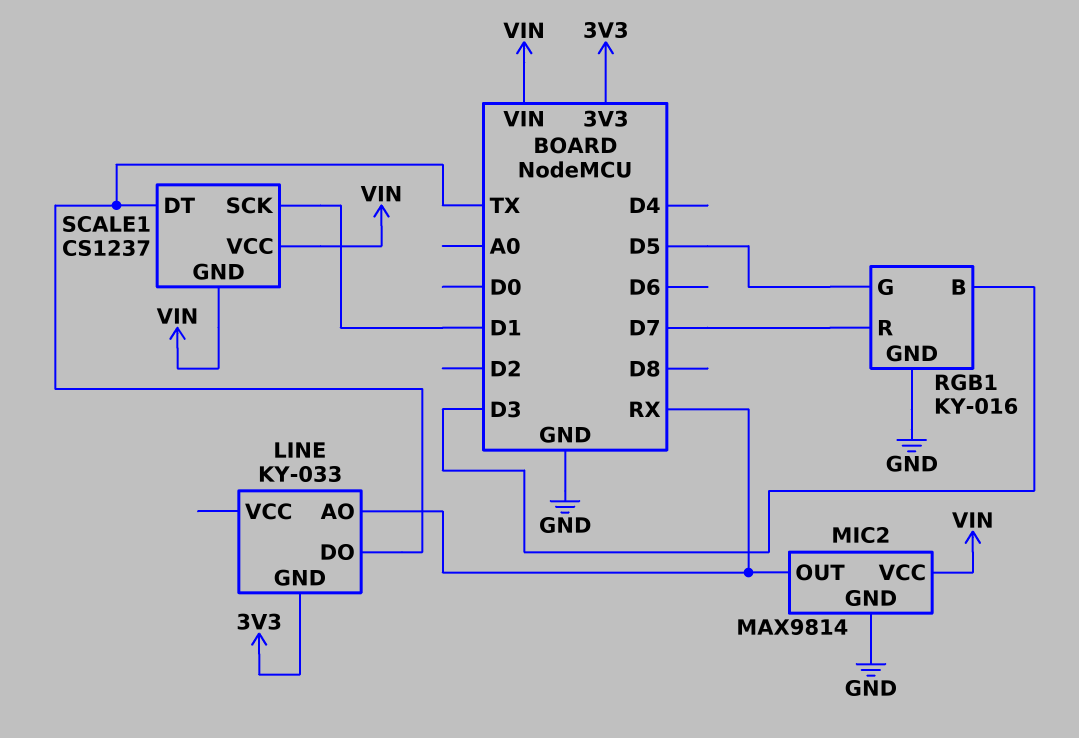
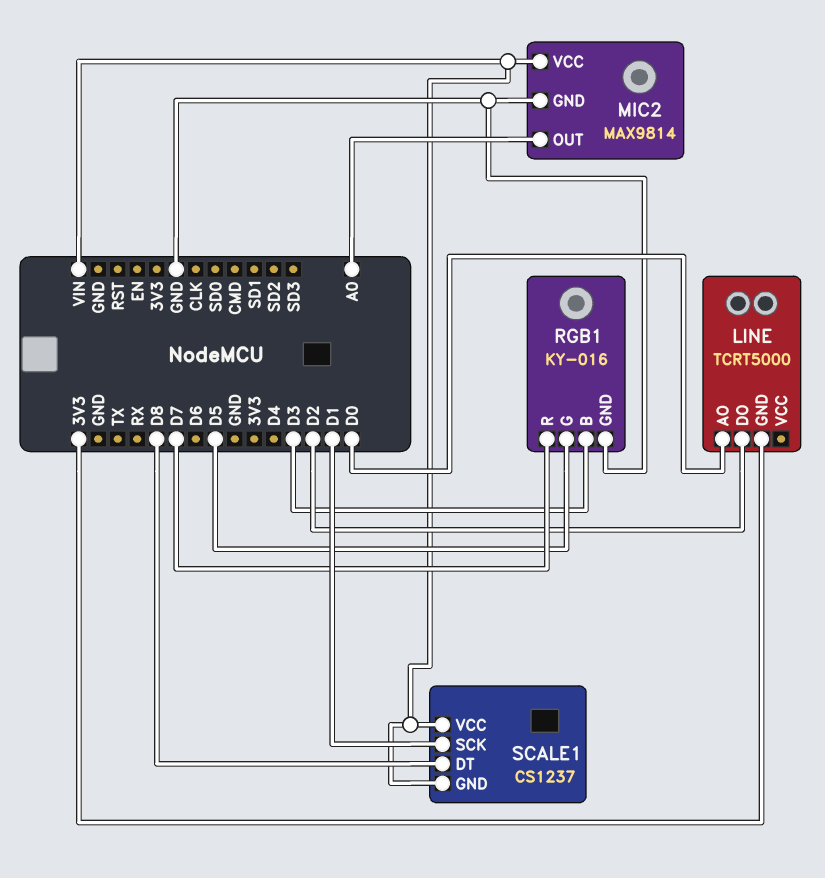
LINE: KY-033 -> TCRT5000
LINE pin AO: RX -> D0
LINE pin DO: TX -> D2
MIC2 pin OUT: RX -> A0
SCALE1 pin DT: TX -> D8

